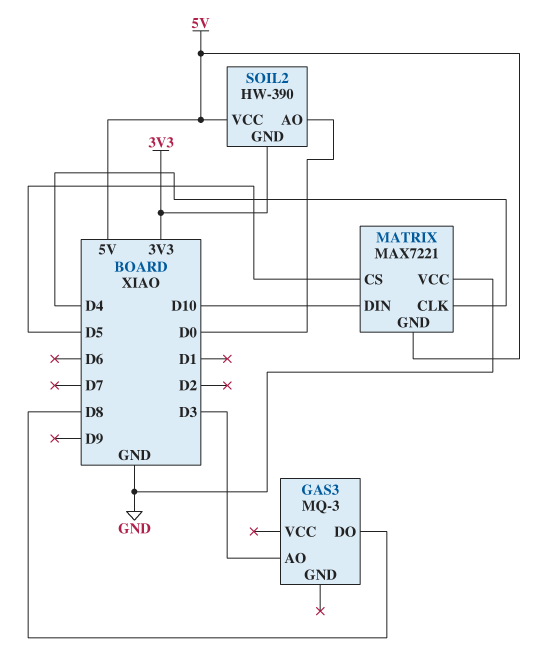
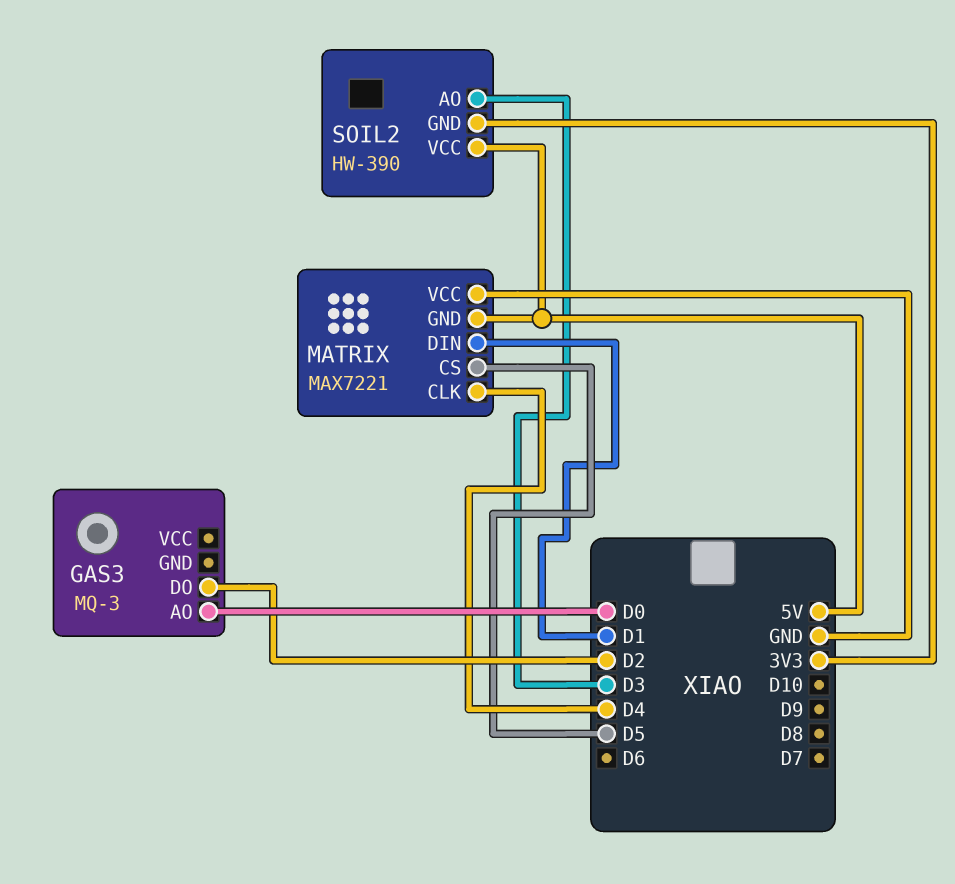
GAS3 pin AO: D3 -> D0
GAS3 pin DO: D8 -> D2
MATRIX pin DIN: D10 -> D1
SOIL2 pin AO: D0 -> D3

